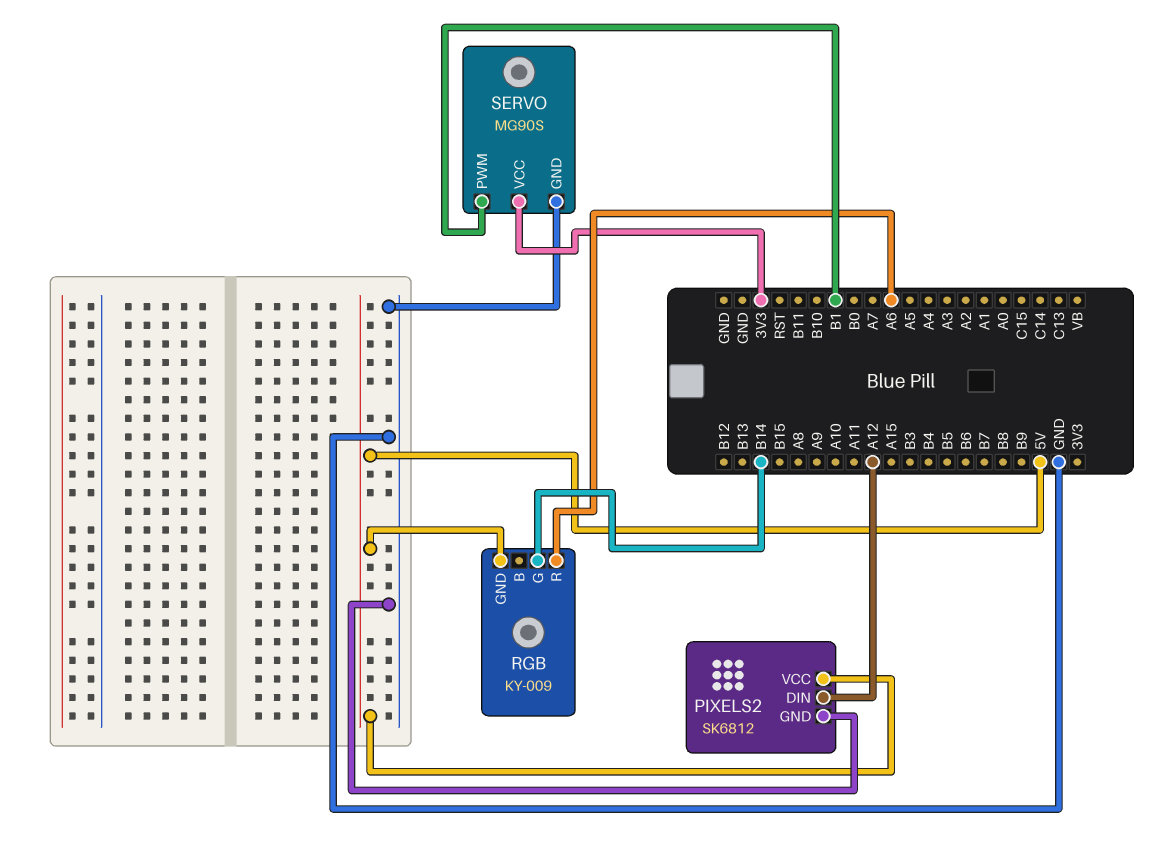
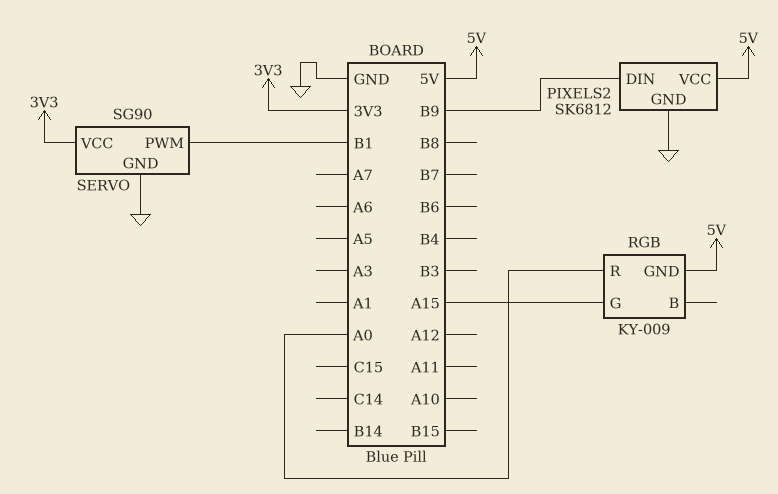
PIXELS2 pin DIN: A12 -> B9
RGB pin G: B14 -> A15
RGB pin R: A6 -> A0
SERVO: MG90S -> SG90

